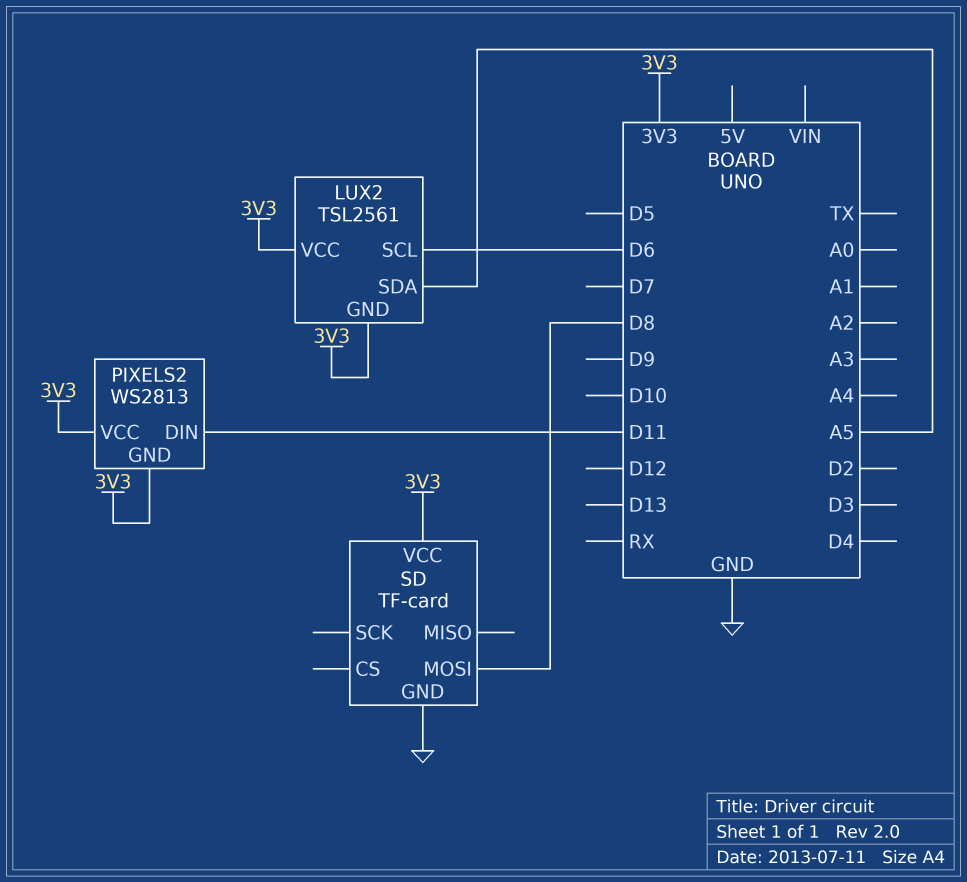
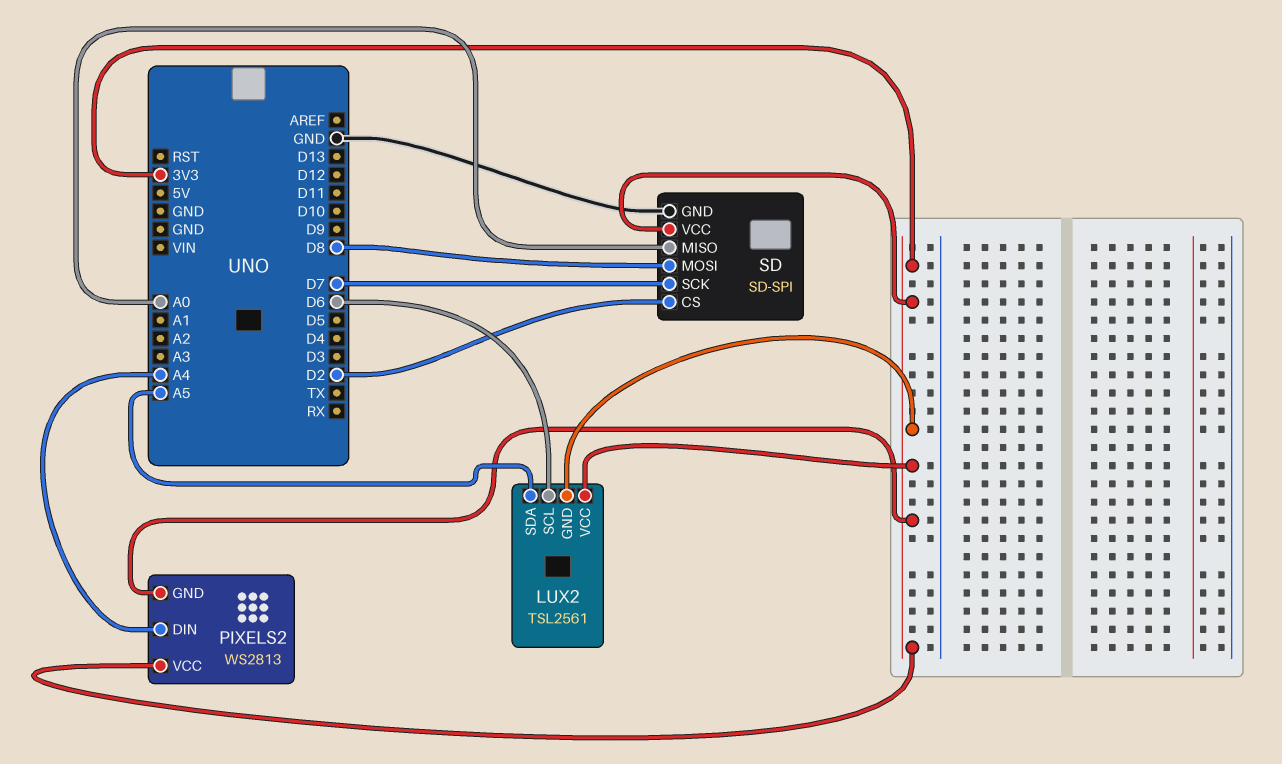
PIXELS2 pin DIN: D11 -> A4
SD: TF-card -> SD-SPI
SD pin CS: none -> D2
SD pin MISO: none -> A0
SD pin SCK: none -> D7

